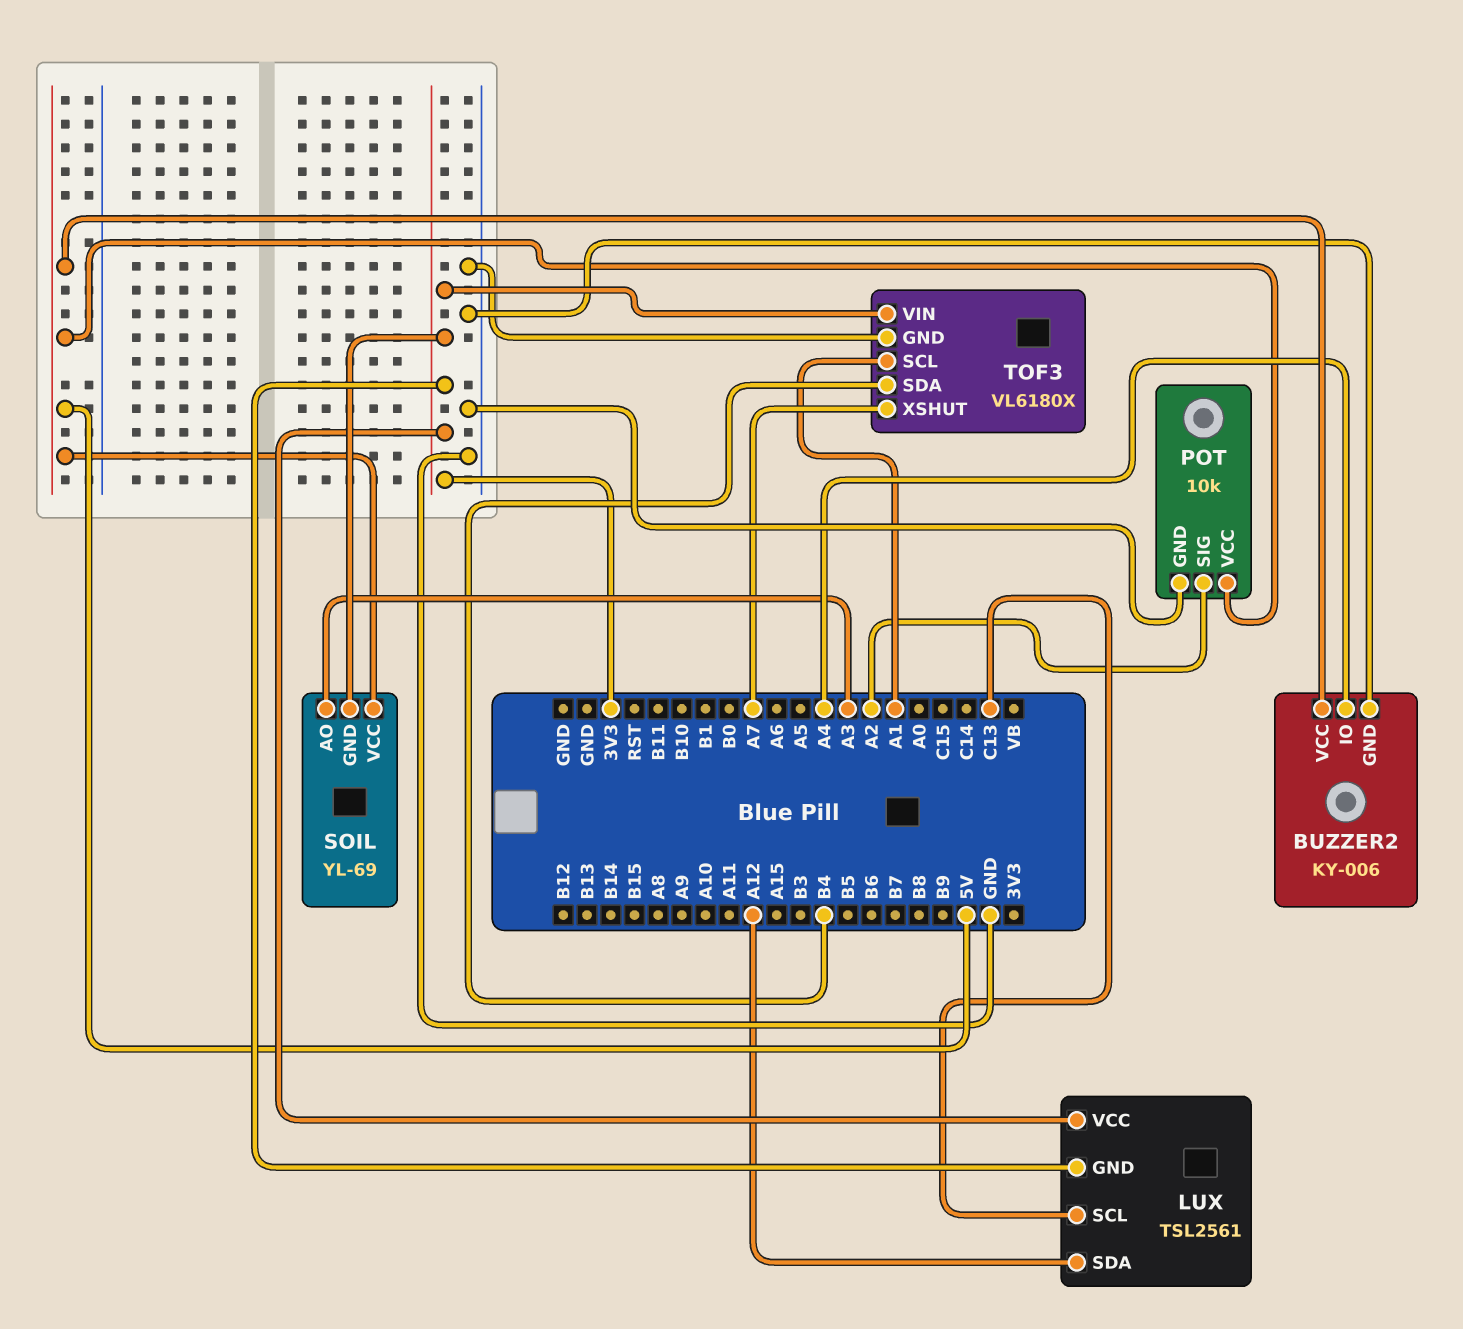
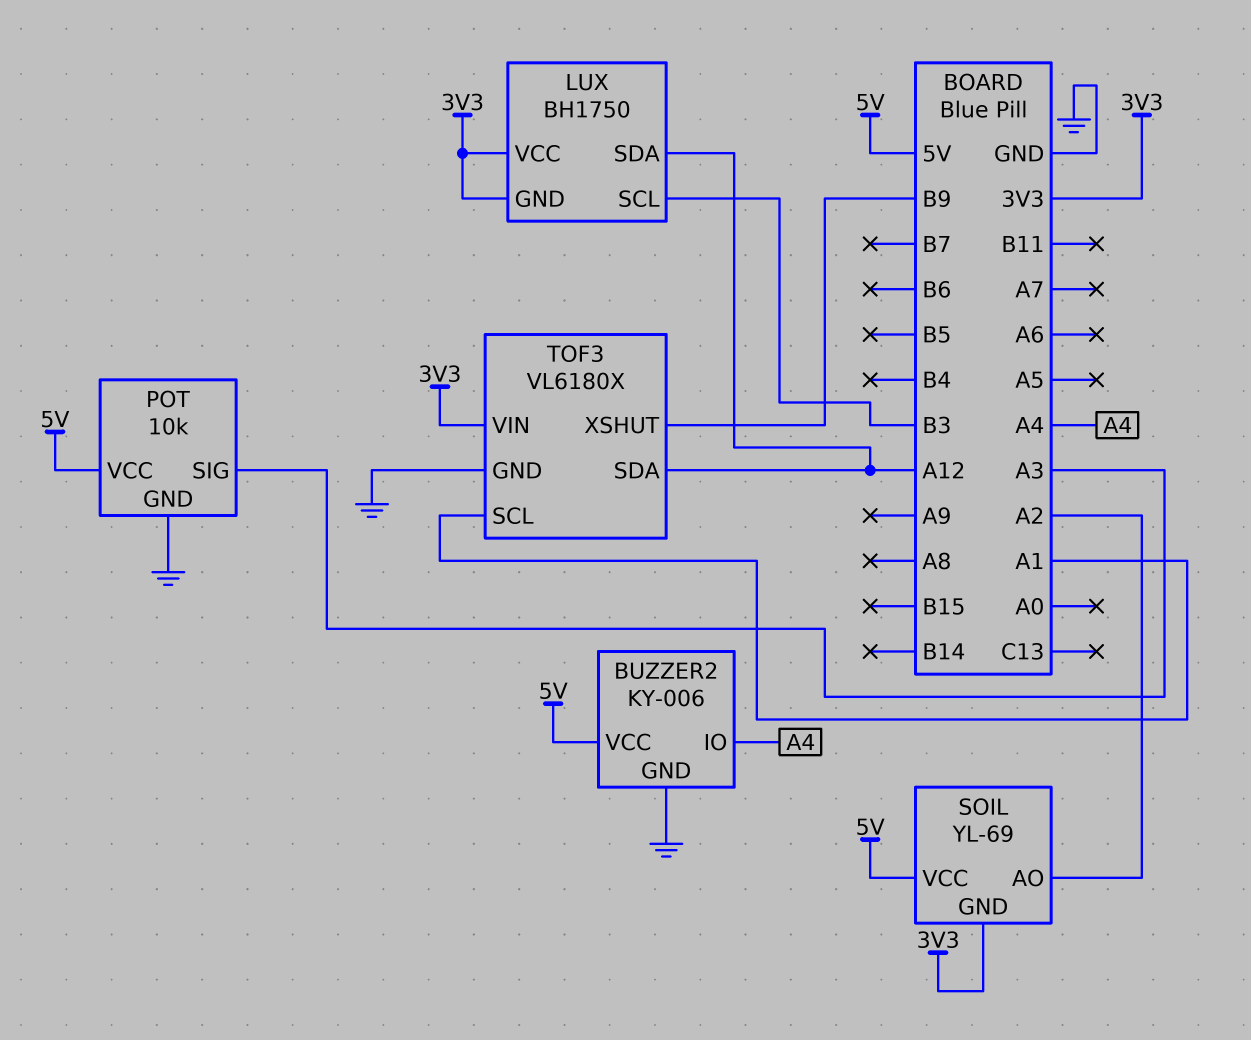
LUX: TSL2561 -> BH1750
LUX pin SCL: C13 -> B3
POT pin SIG: A2 -> A3
SOIL pin AO: A3 -> A2
TOF3 pin SDA: B4 -> A12
TOF3 pin XSHUT: A7 -> B9

